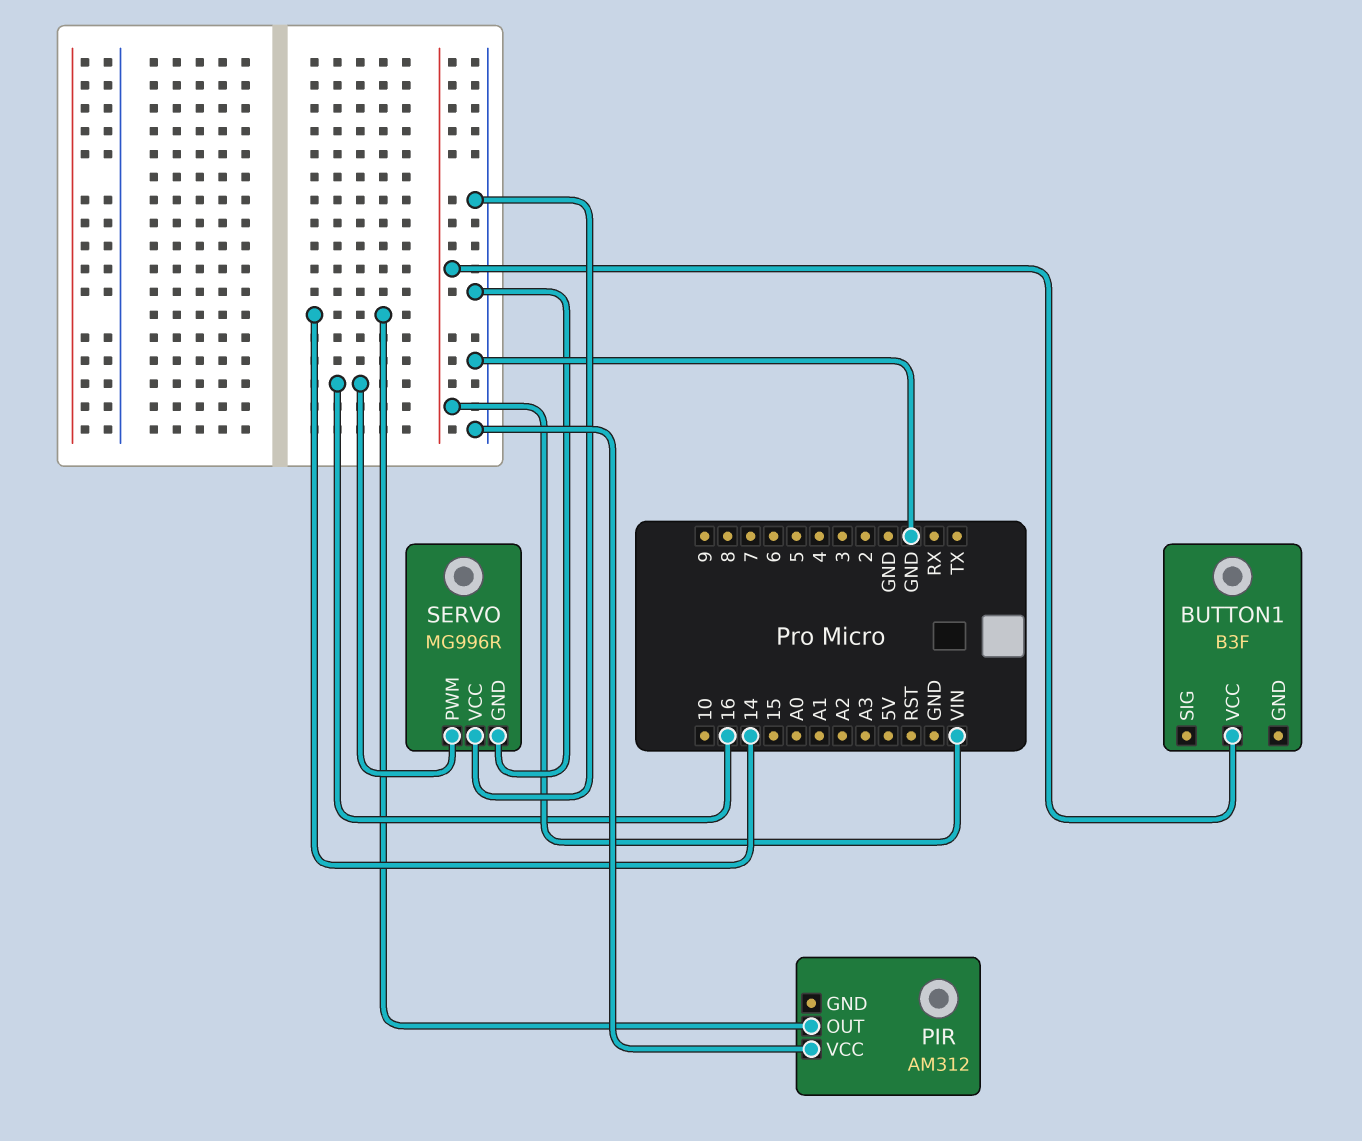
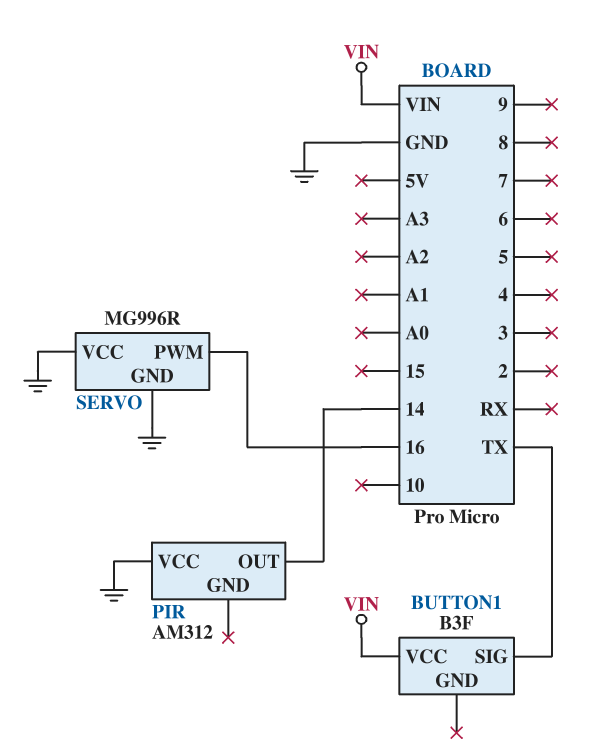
BUTTON1 pin SIG: none -> TX

